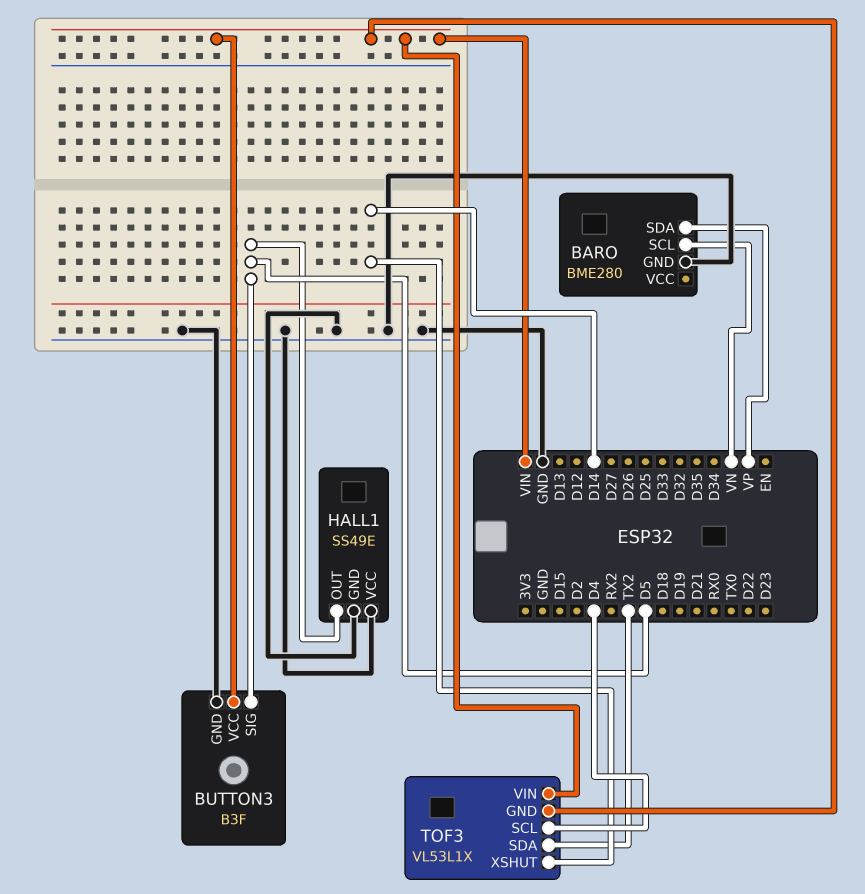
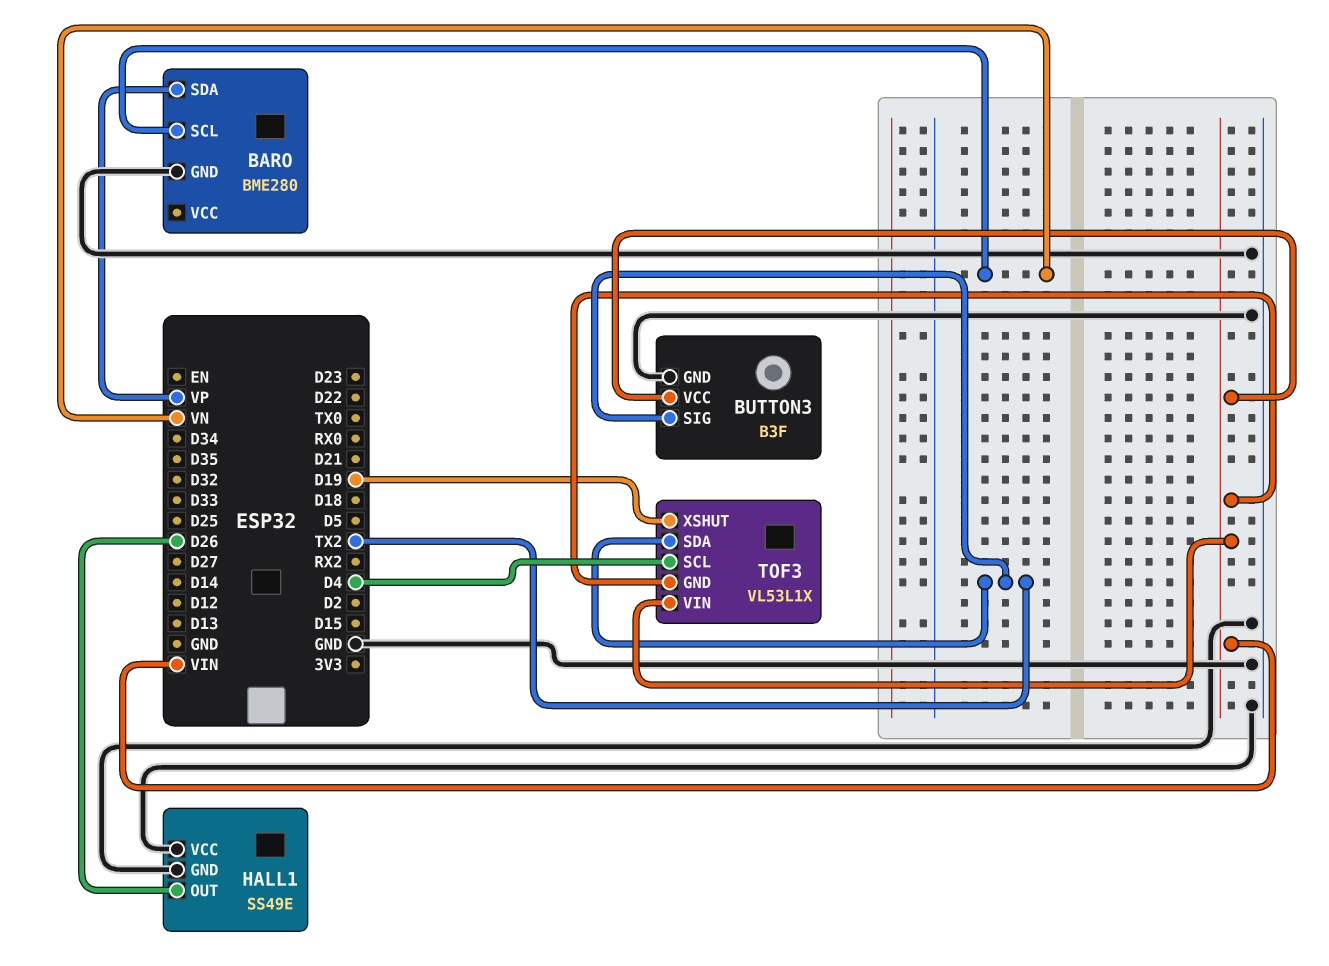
BUTTON3 pin SIG: D5 -> TX2
HALL1 pin OUT: D5 -> D26
TOF3 pin XSHUT: D14 -> D19

